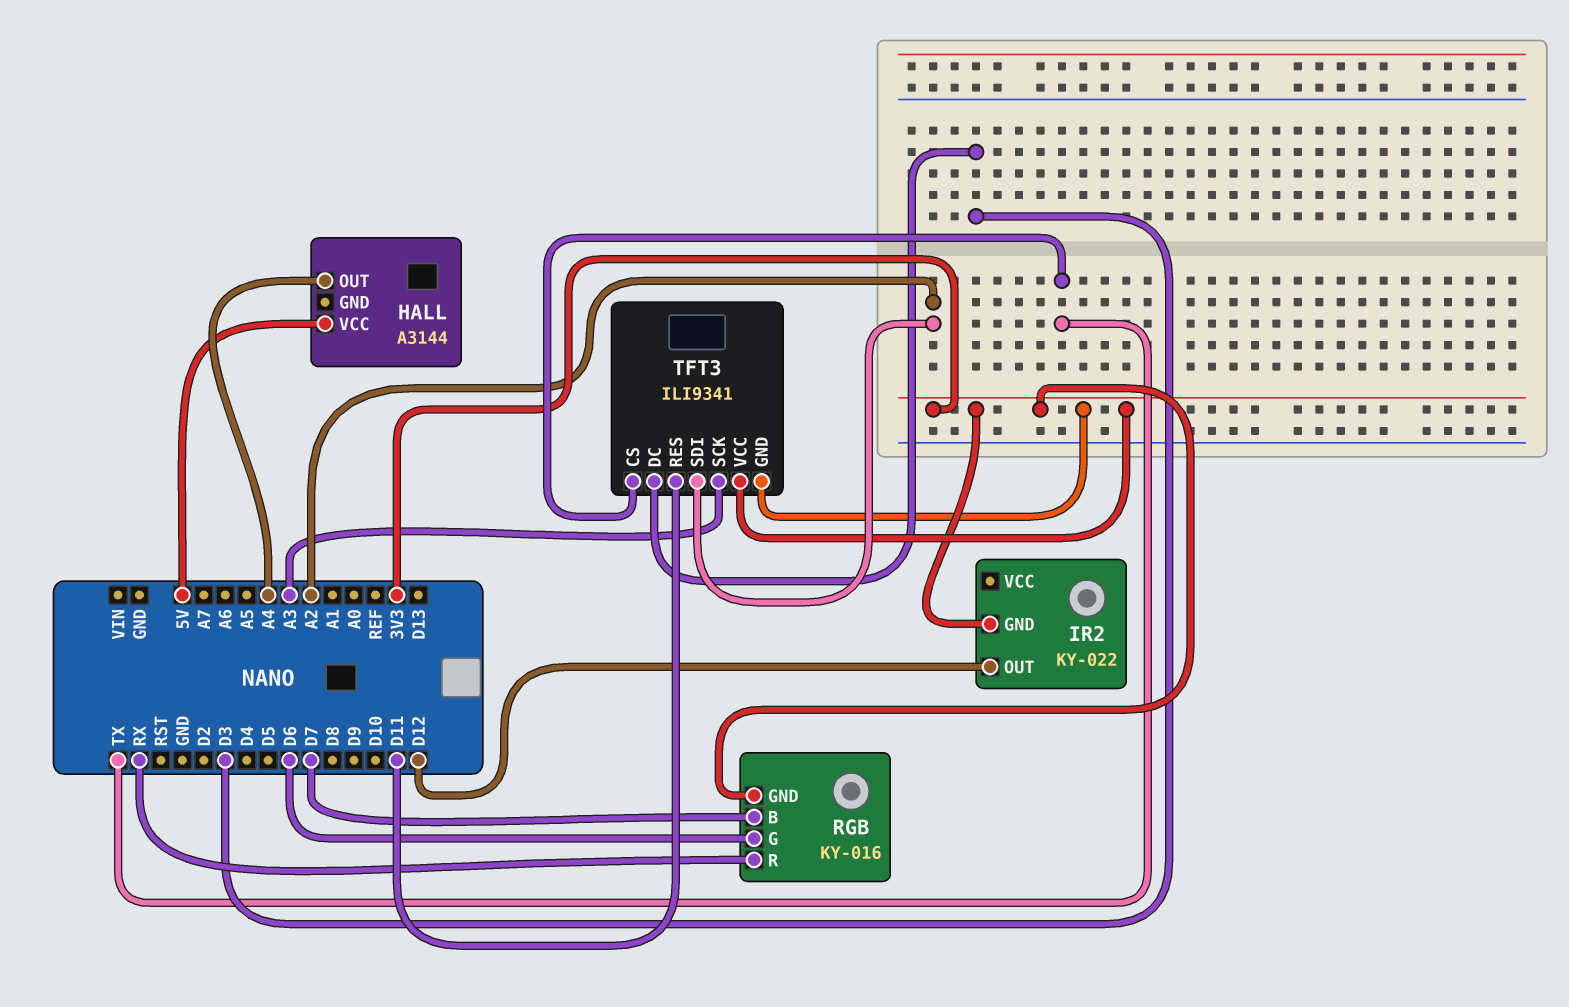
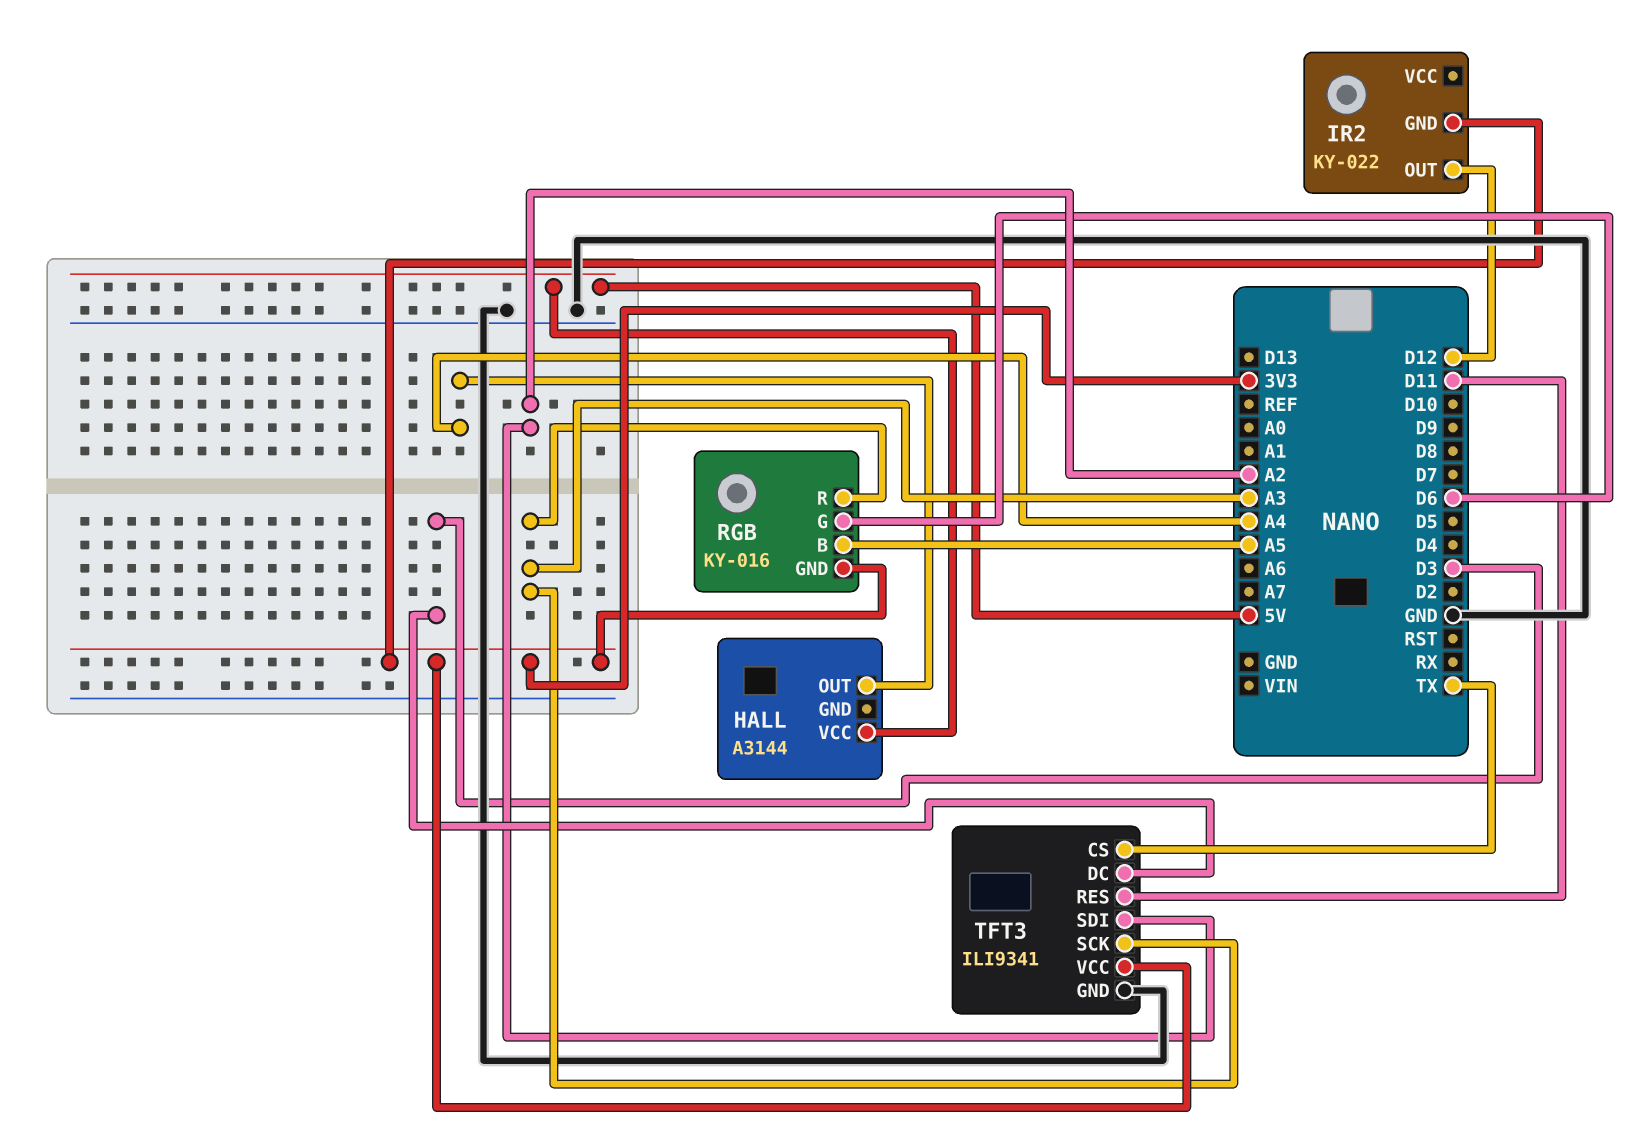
RGB pin B: D7 -> A5
RGB pin R: RX -> A3
TFT3 pin GND: 3V3 -> GND

